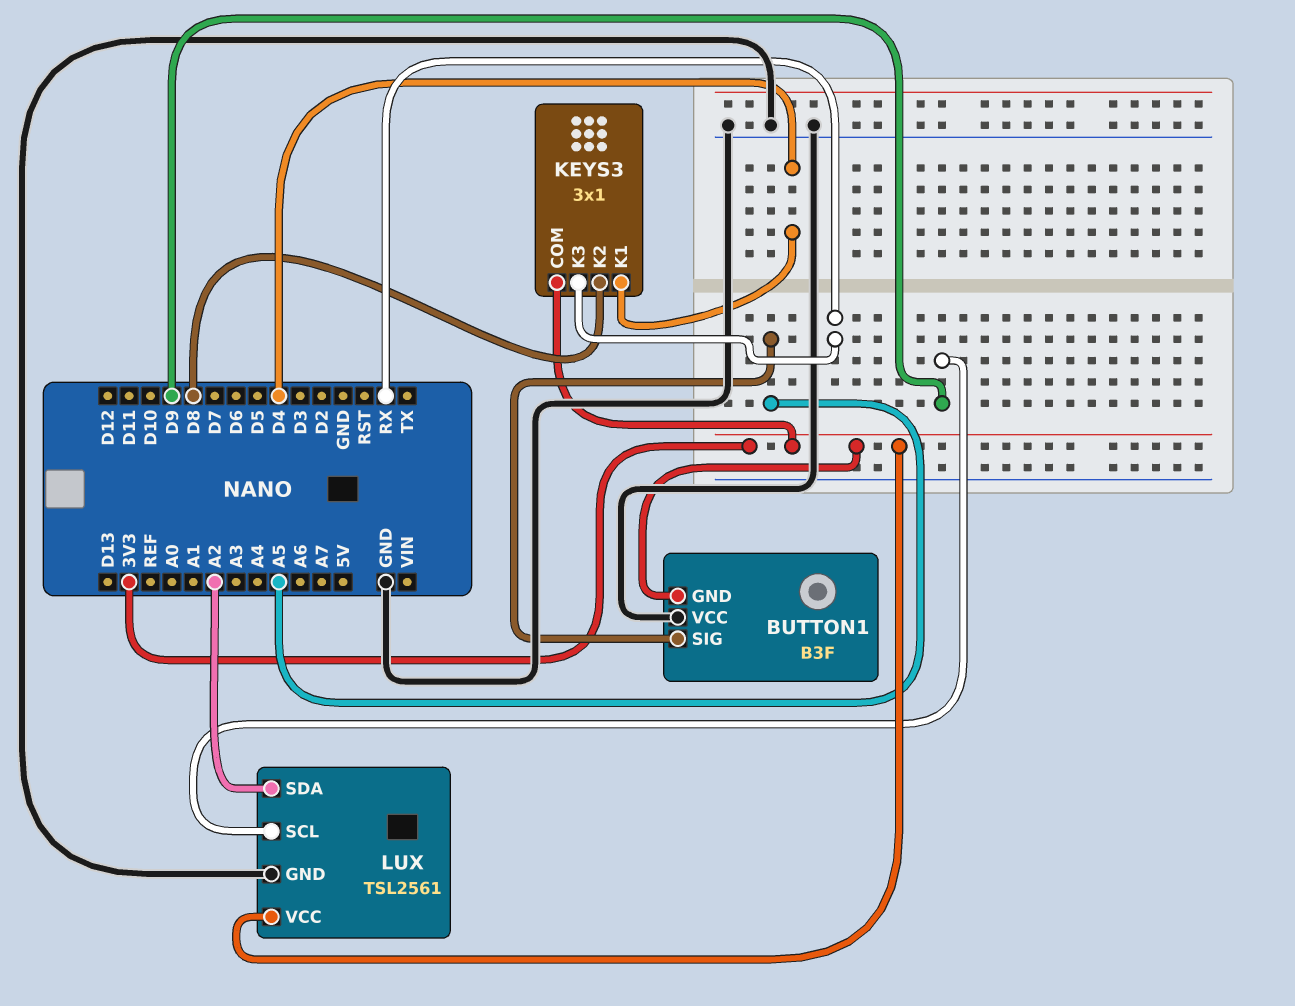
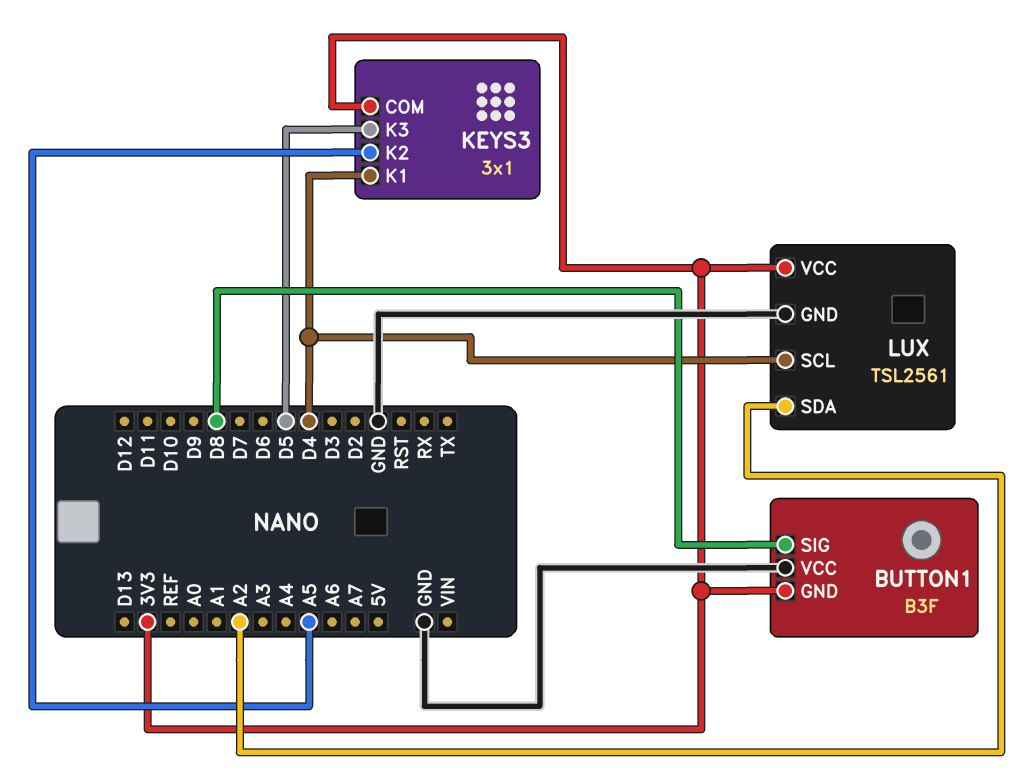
BUTTON1 pin SIG: A5 -> D8
KEYS3 pin K2: D8 -> A5
KEYS3 pin K3: RX -> D5
LUX pin SCL: D9 -> D4

